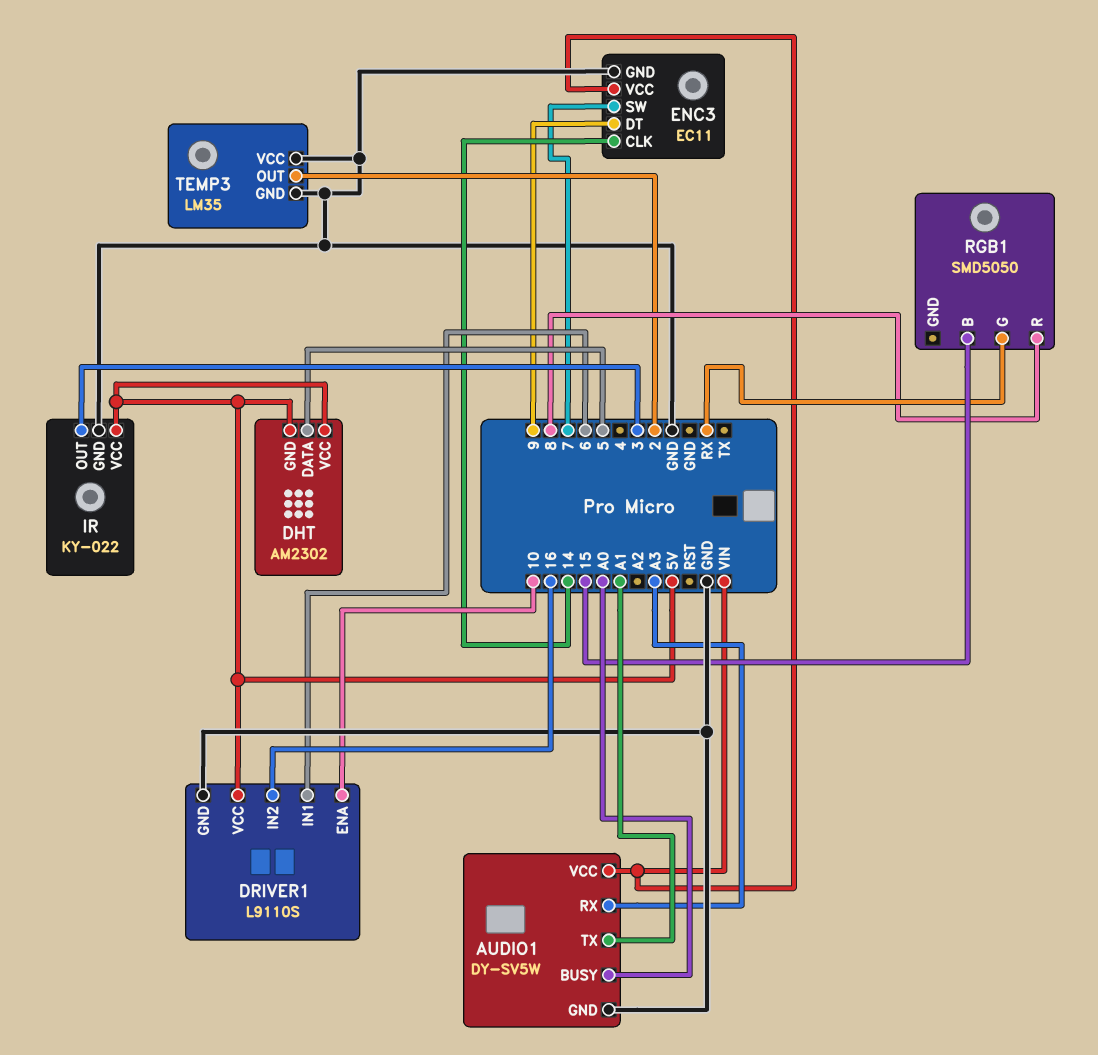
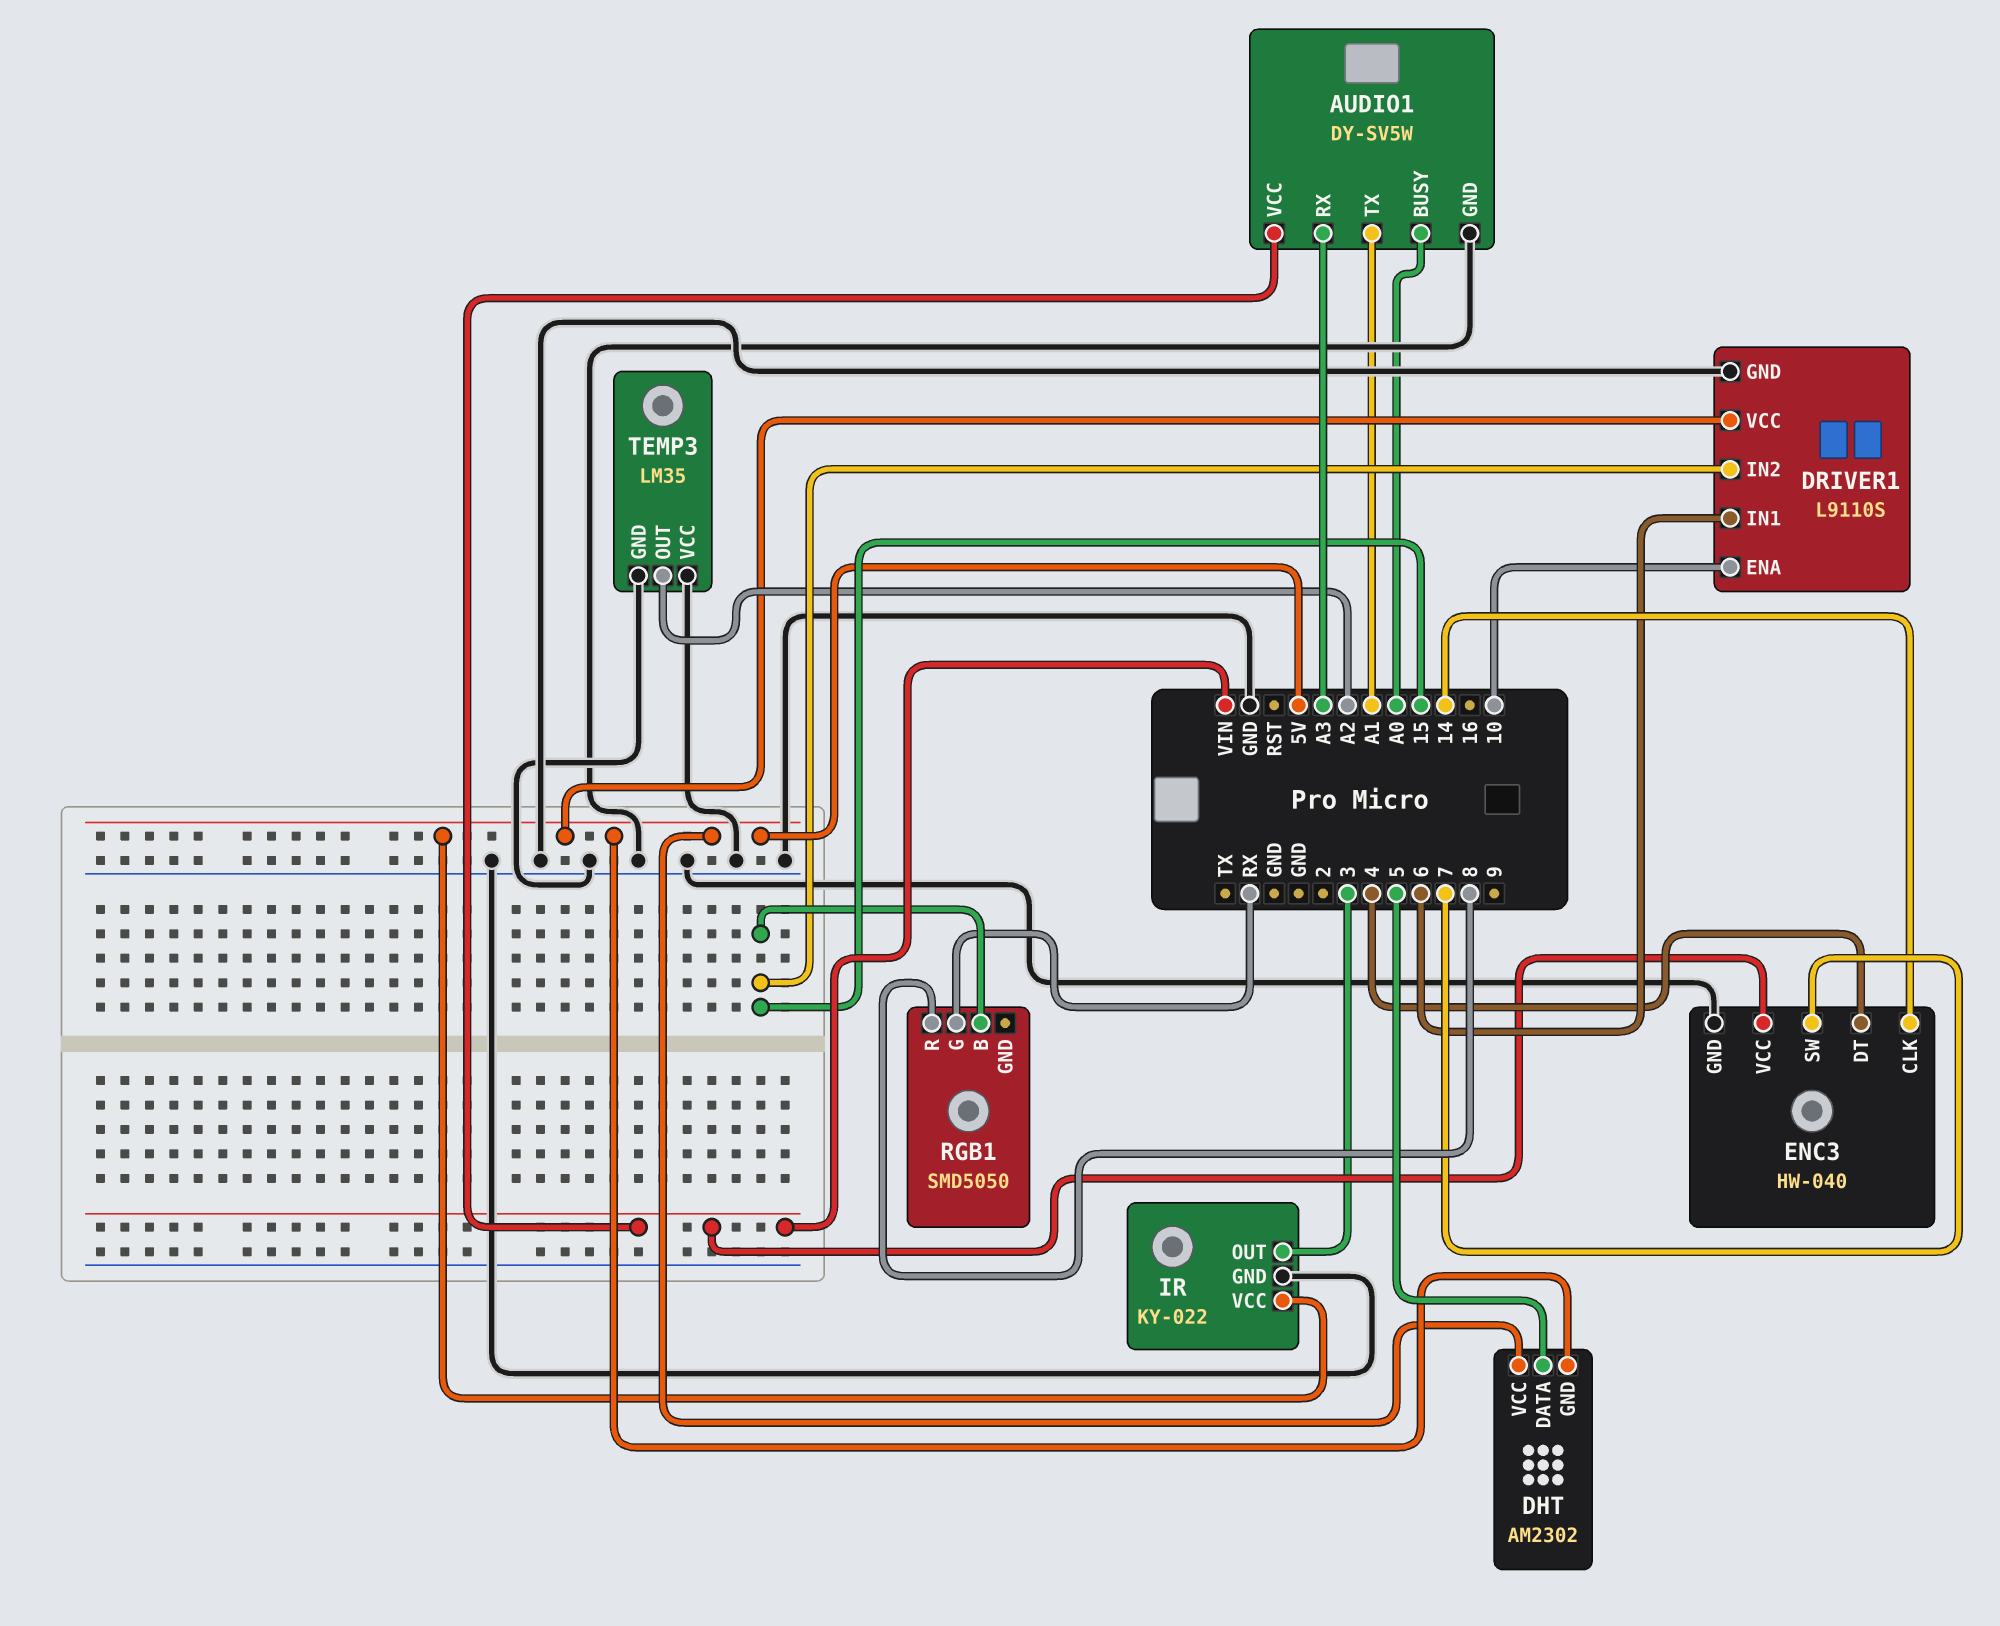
DRIVER1 pin IN2: 16 -> 15
ENC3: EC11 -> HW-040
ENC3 pin DT: 9 -> 4
TEMP3 pin OUT: 2 -> A2

